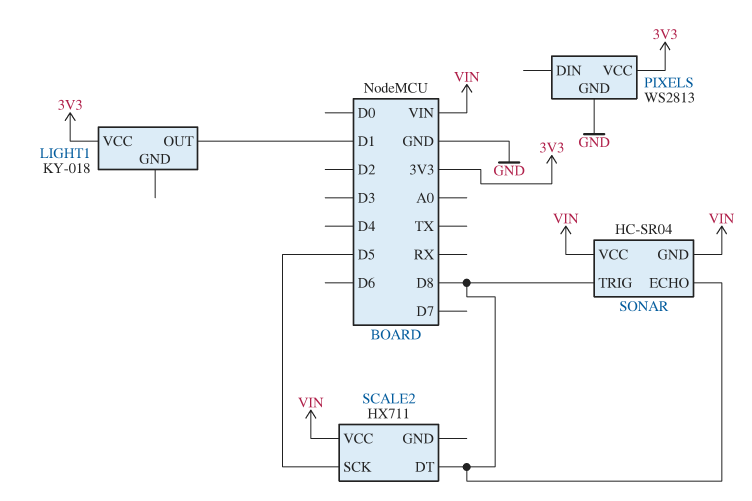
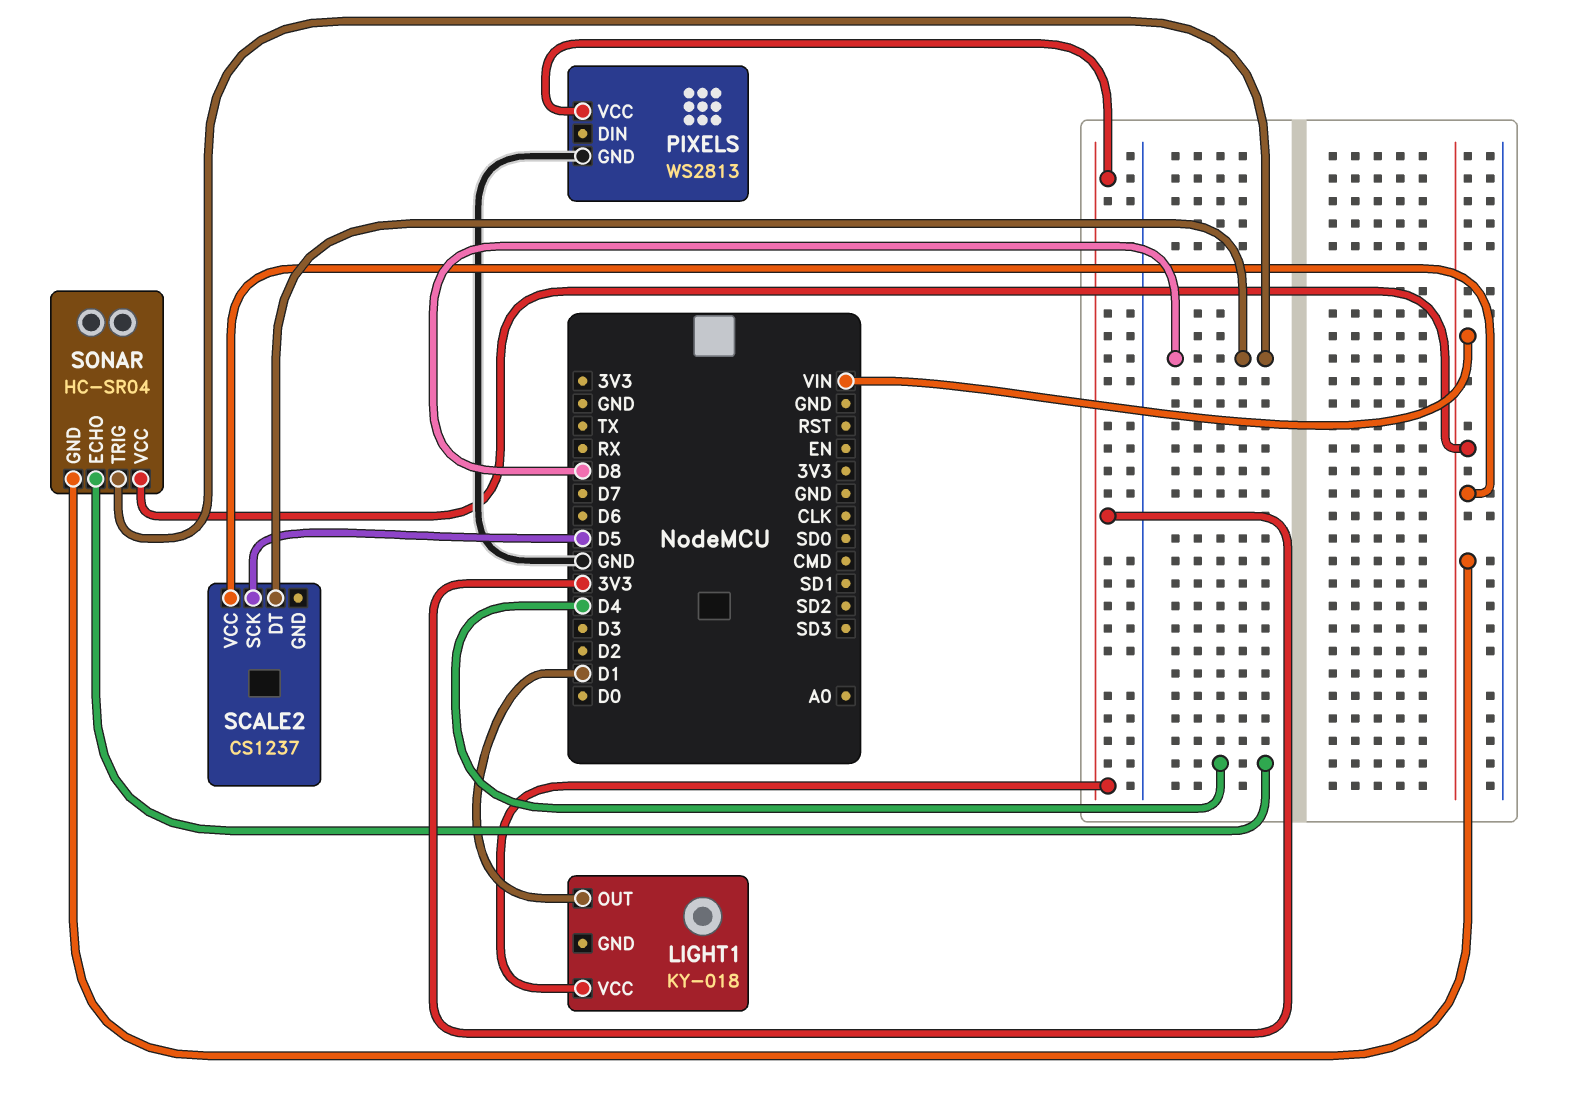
SCALE2: HX711 -> CS1237
SONAR pin ECHO: D8 -> D4

